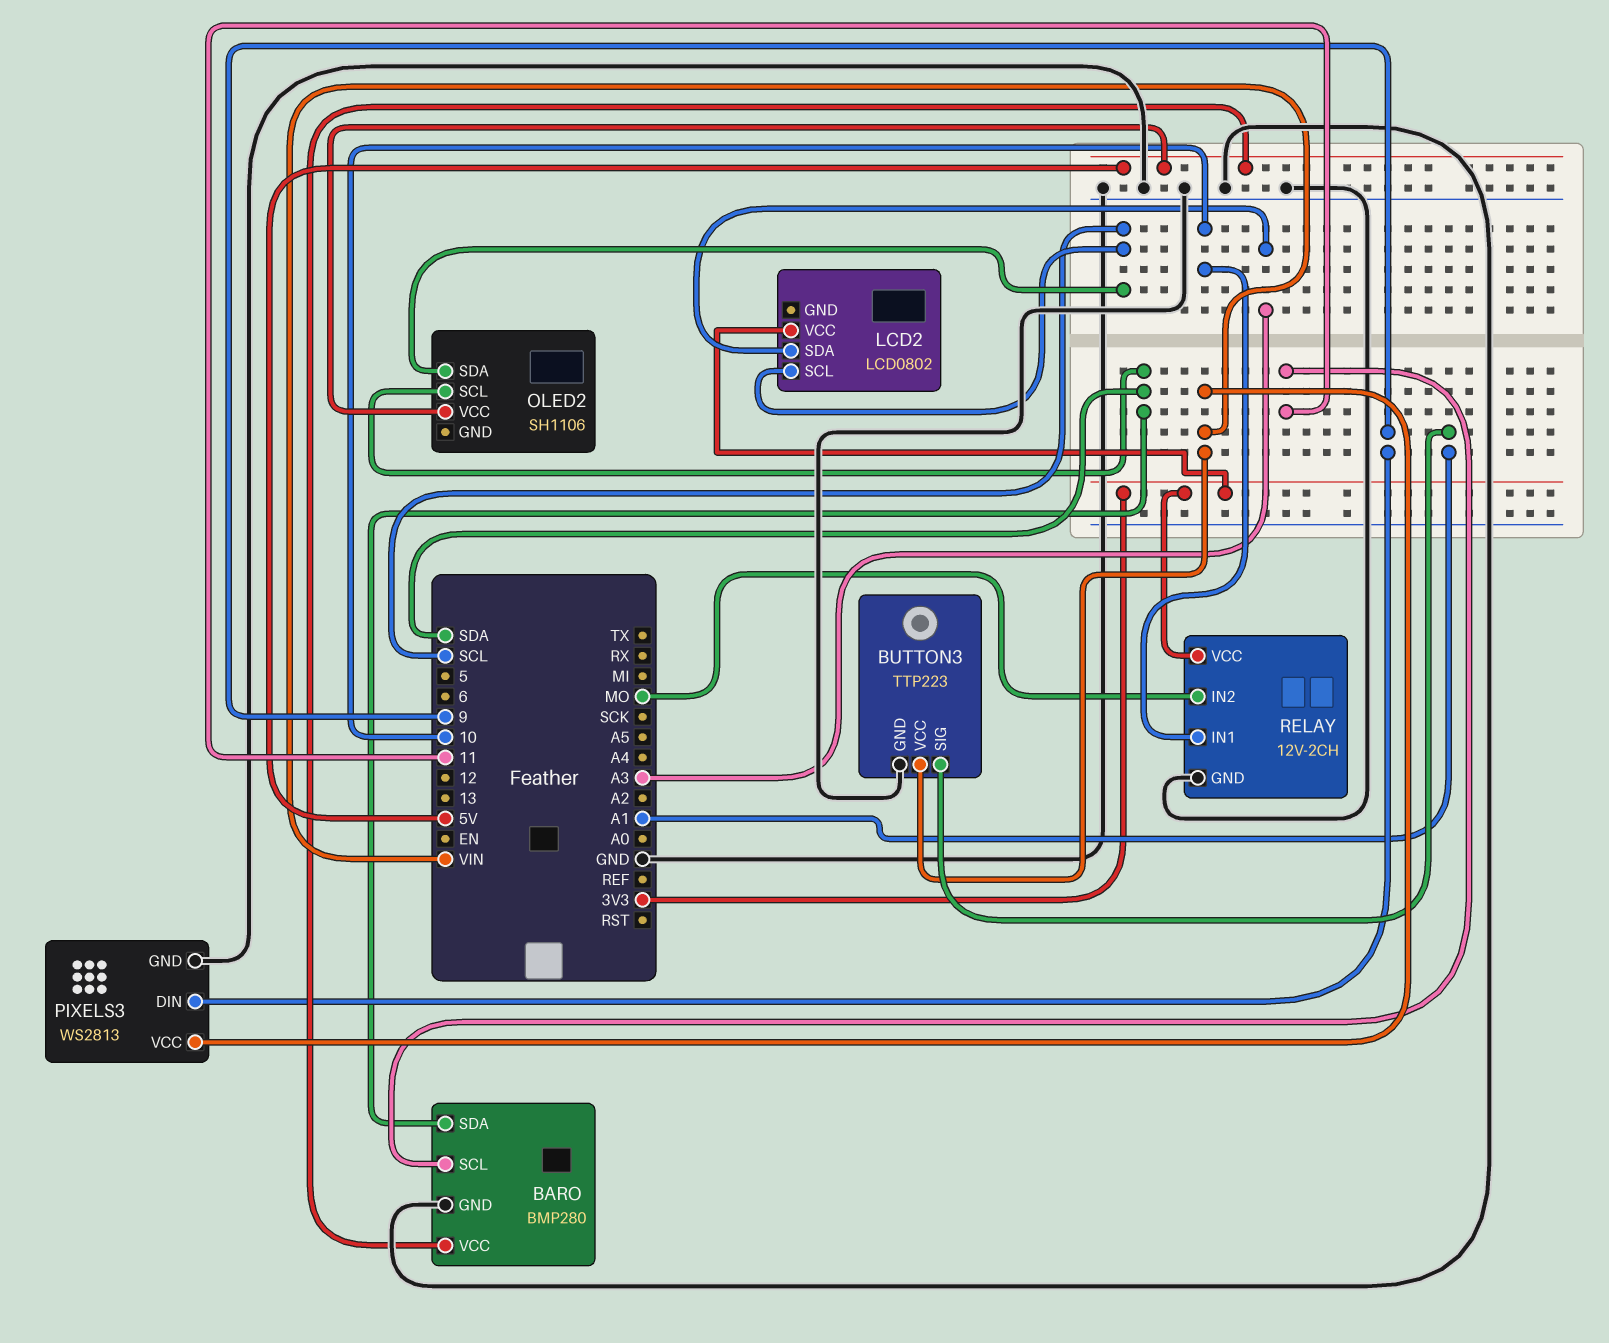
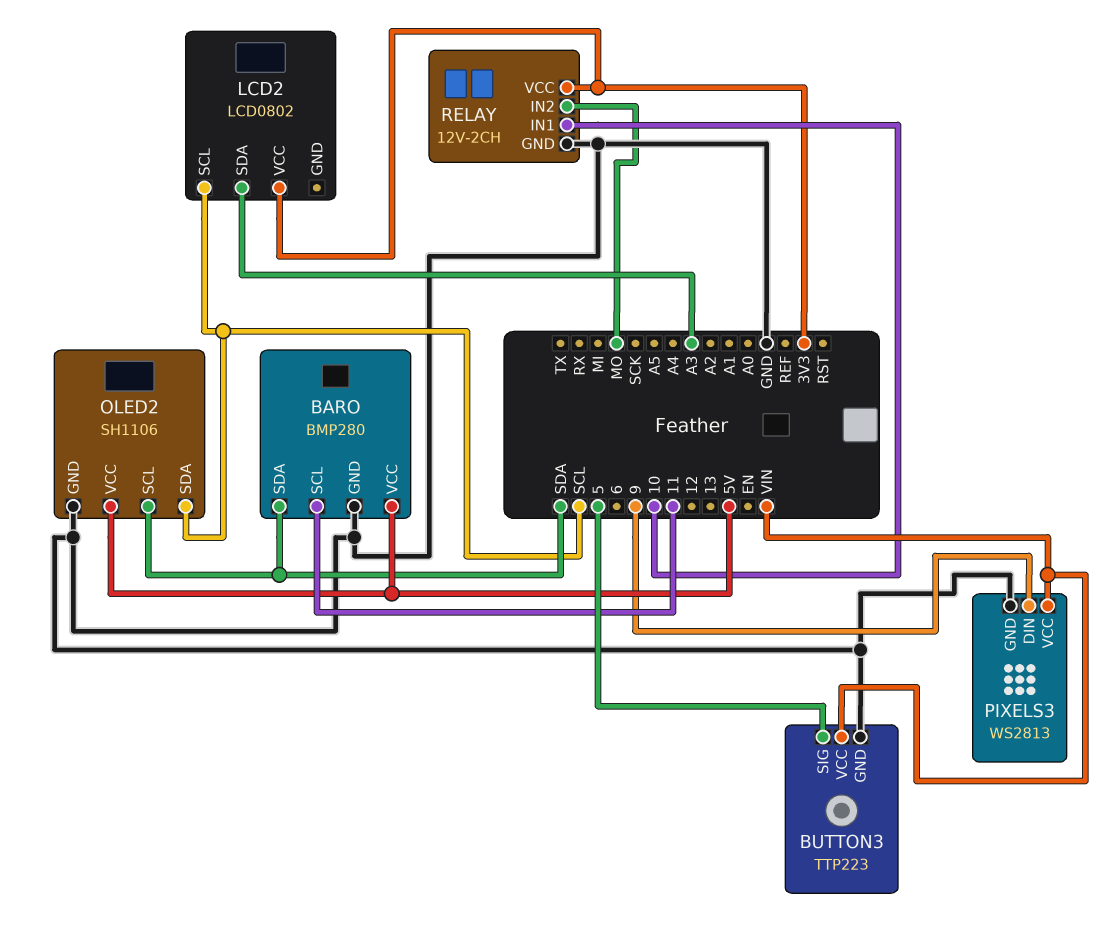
BUTTON3 pin SIG: A1 -> 5
OLED2 pin GND: none -> GND

